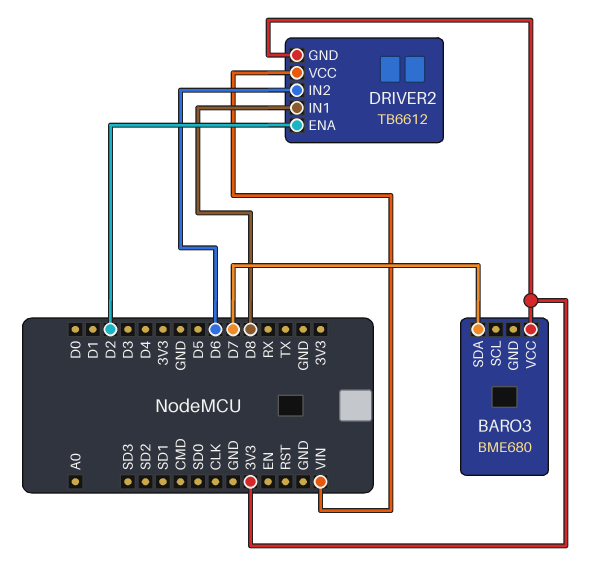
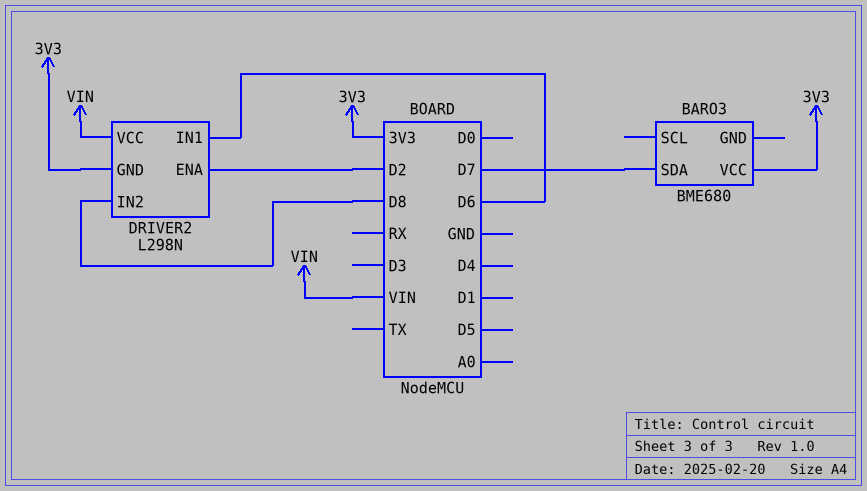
DRIVER2: TB6612 -> L298N
DRIVER2 pin IN1: D8 -> D6
DRIVER2 pin IN2: D6 -> D8

